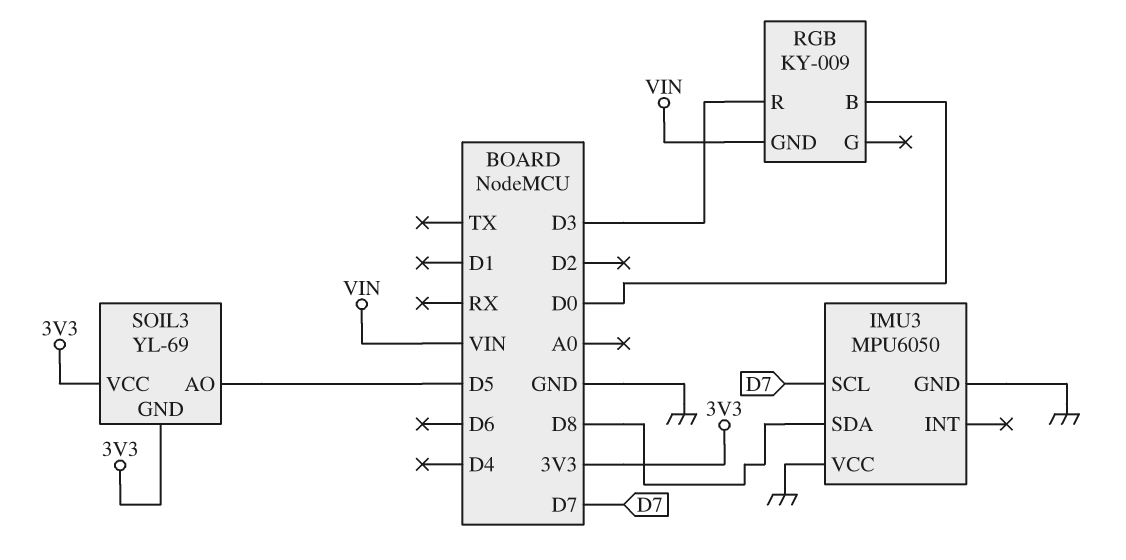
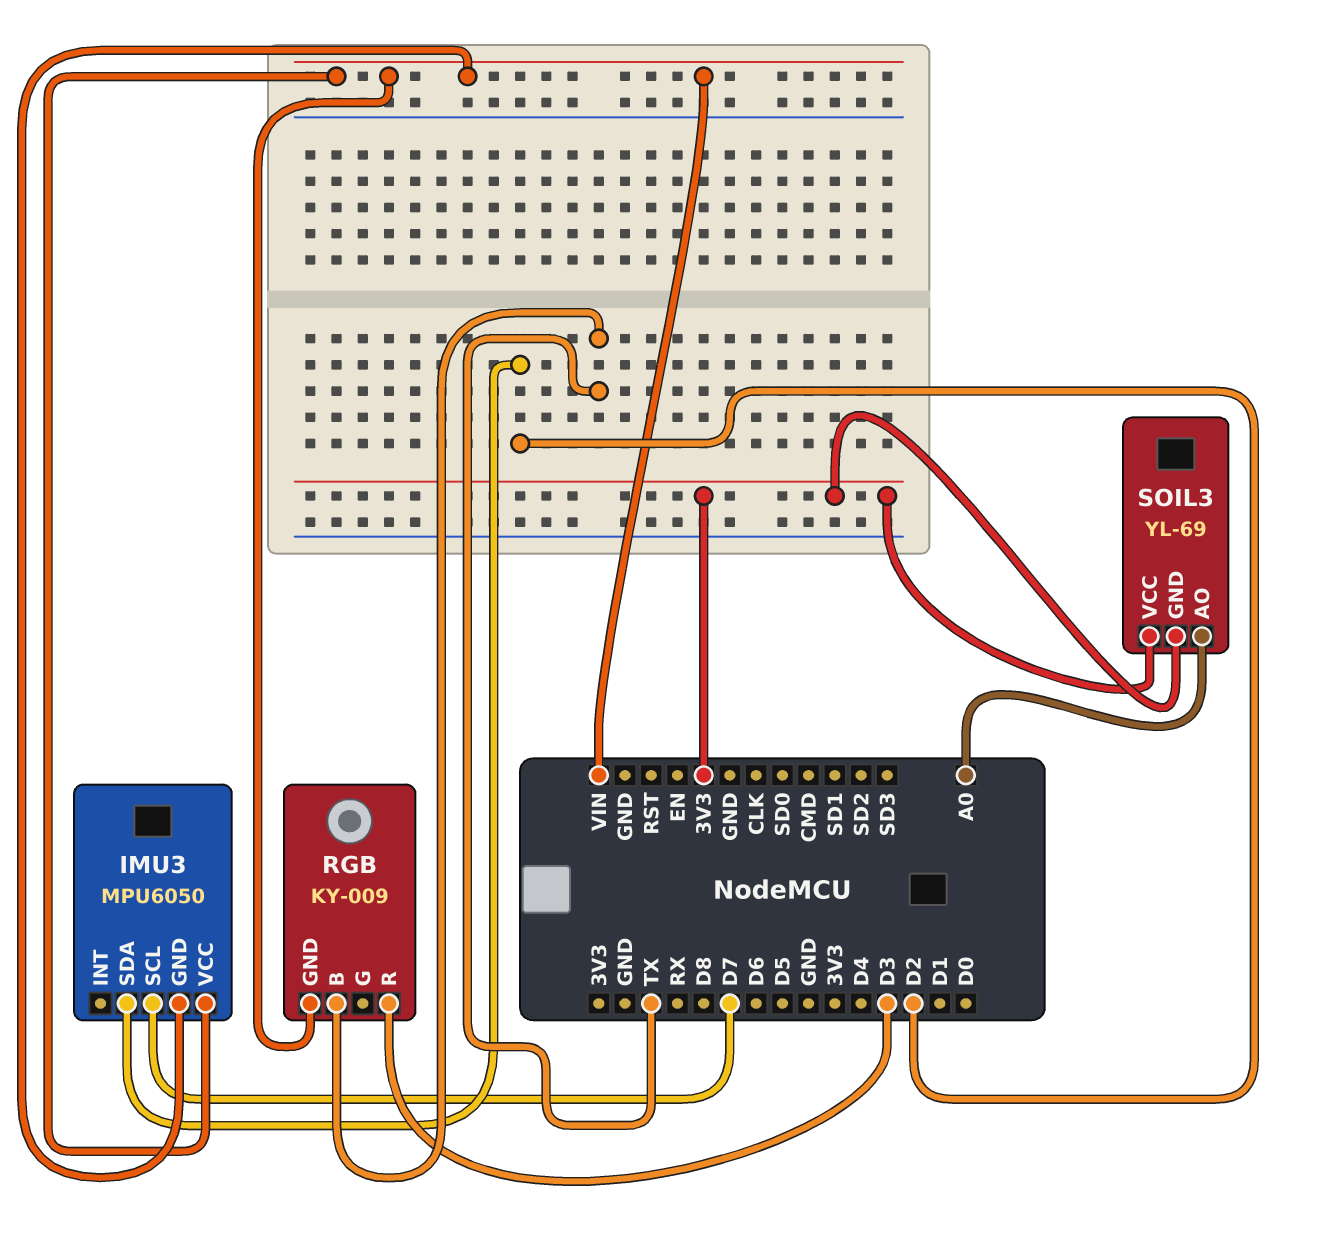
IMU3 pin GND: GND -> VIN
IMU3 pin SDA: D8 -> D2
IMU3 pin VCC: GND -> VIN
RGB pin B: D0 -> TX
SOIL3 pin AO: D5 -> A0

